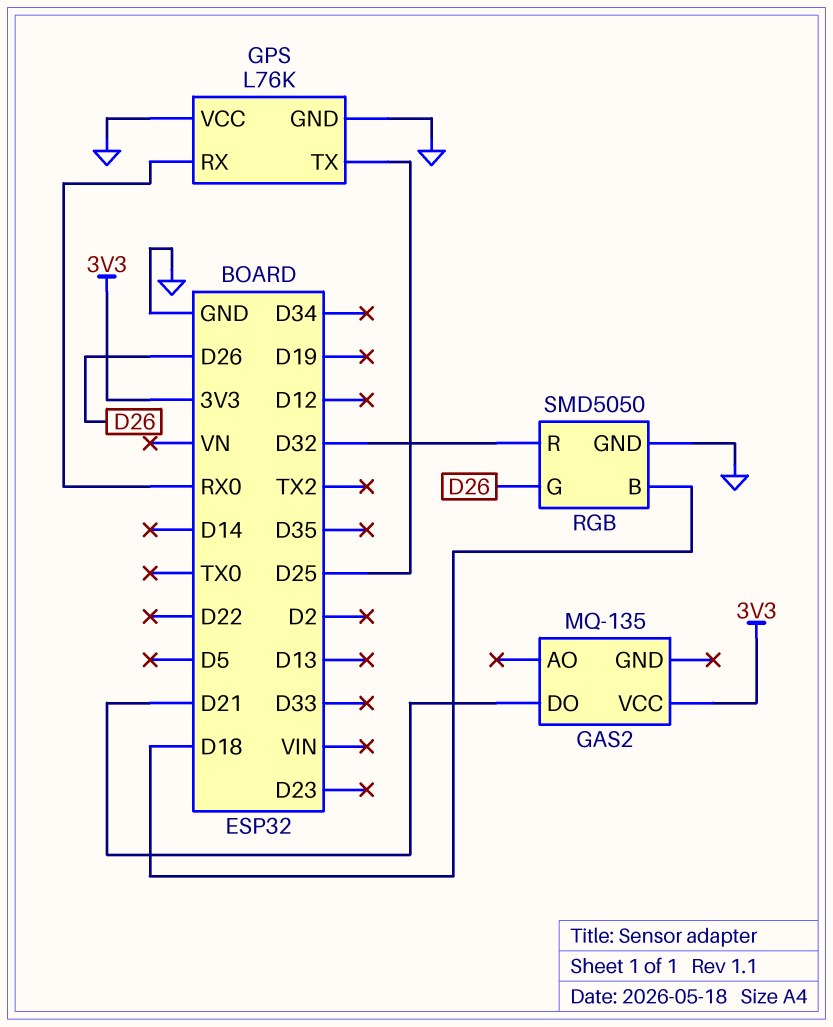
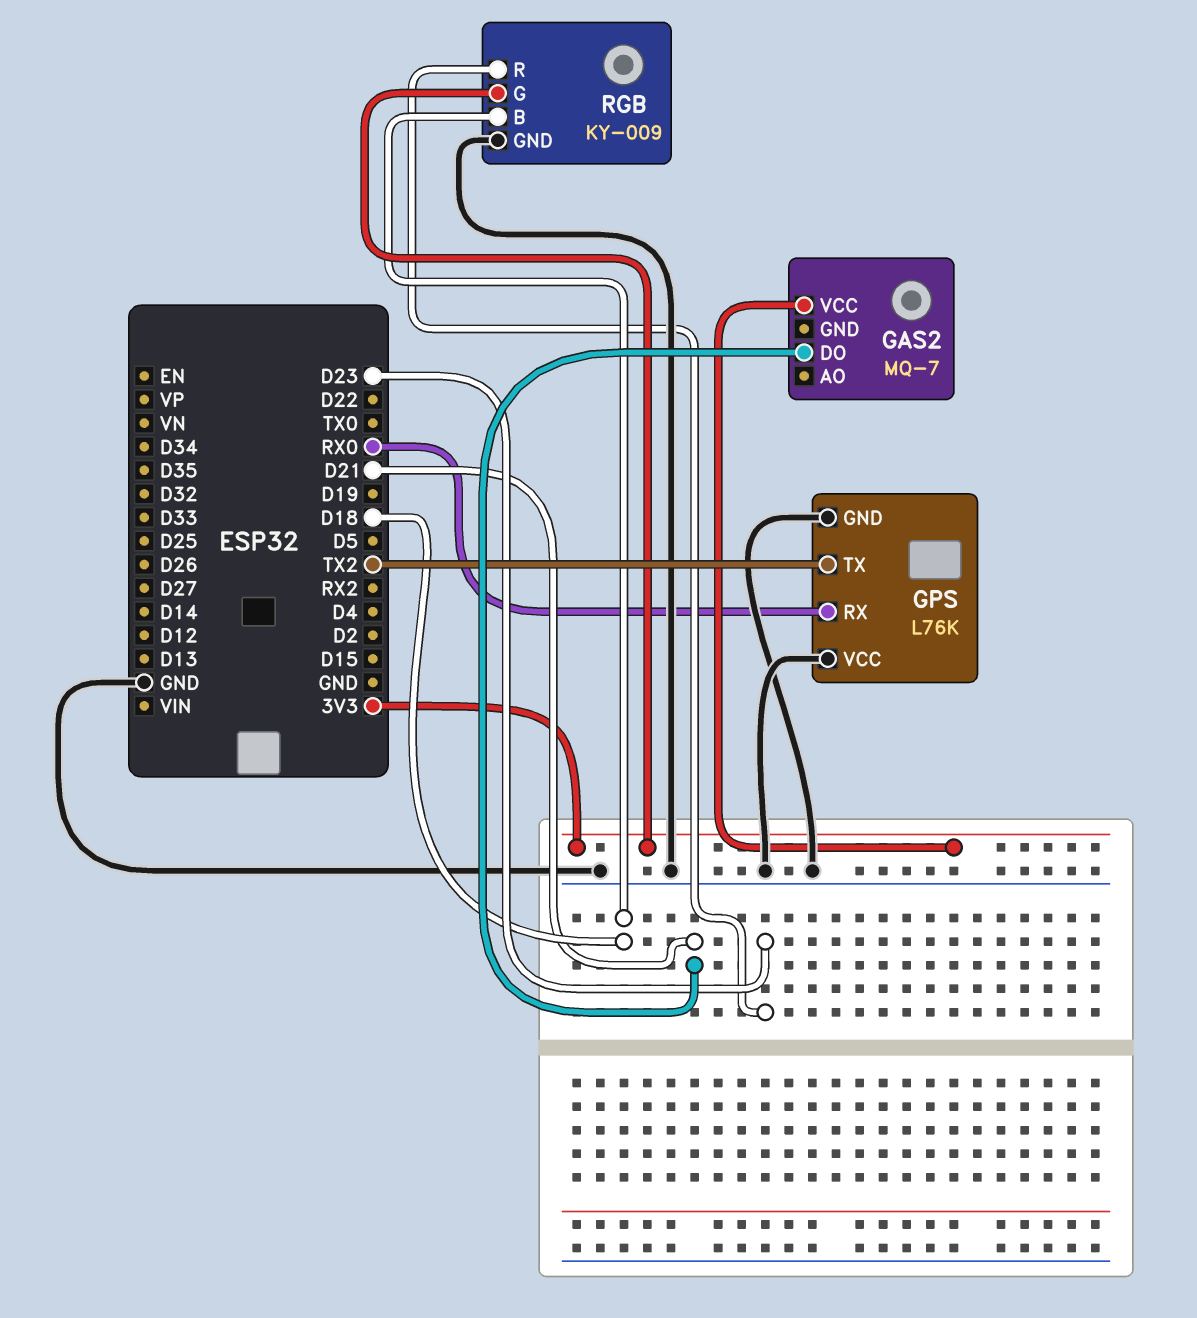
GAS2: MQ-135 -> MQ-7
GPS pin TX: D25 -> TX2
RGB: SMD5050 -> KY-009
RGB pin G: D26 -> 3V3
RGB pin R: D32 -> D23

